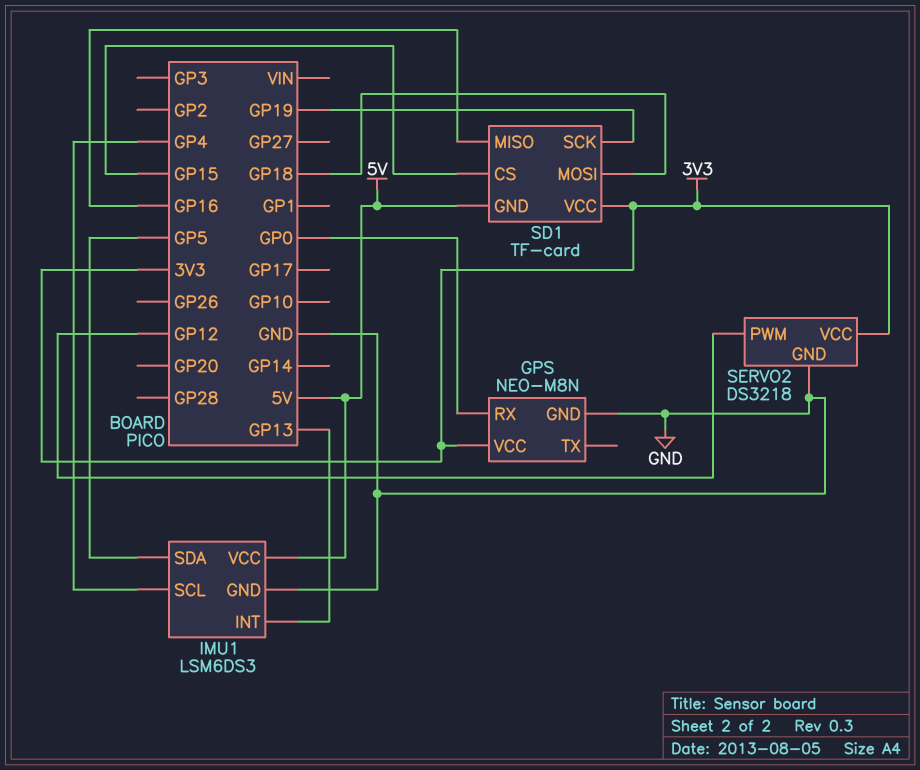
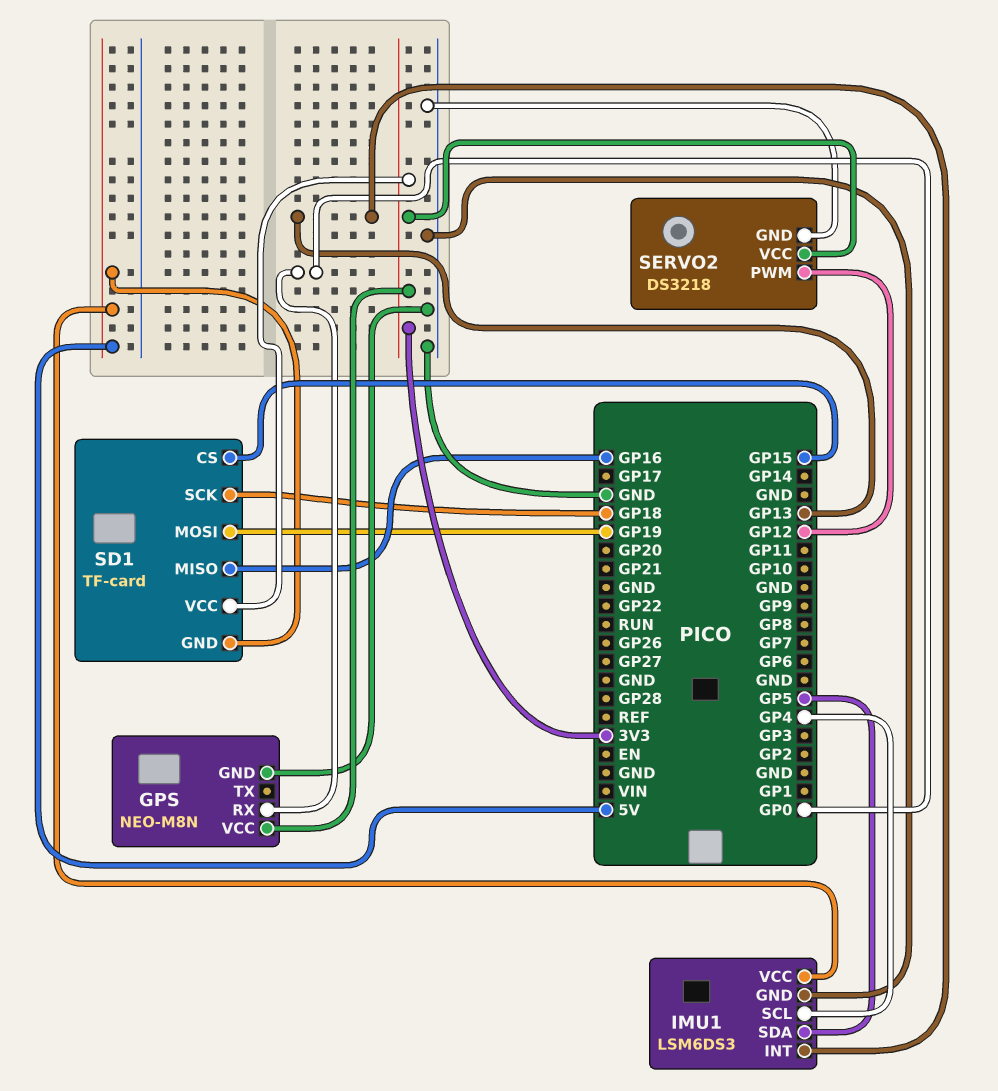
SD1 pin MOSI: GP18 -> GP19
SD1 pin SCK: GP19 -> GP18

